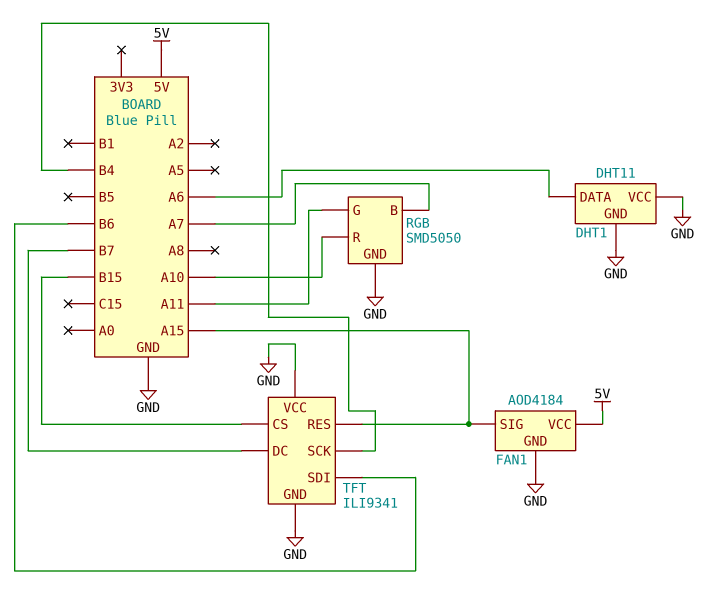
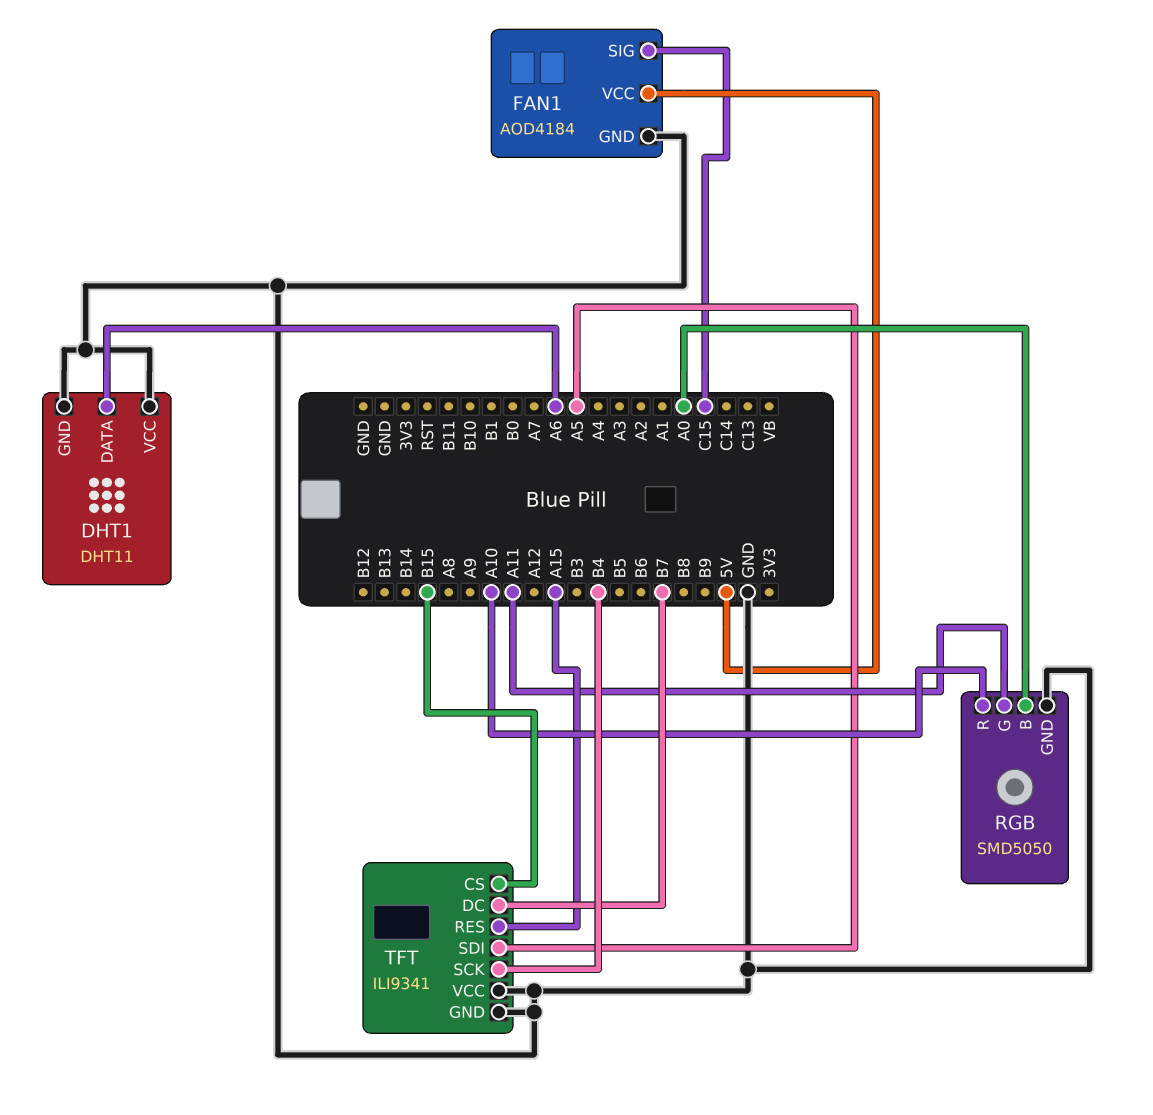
FAN1 pin SIG: A15 -> C15
RGB pin B: A7 -> A0
TFT pin SDI: B6 -> A5

